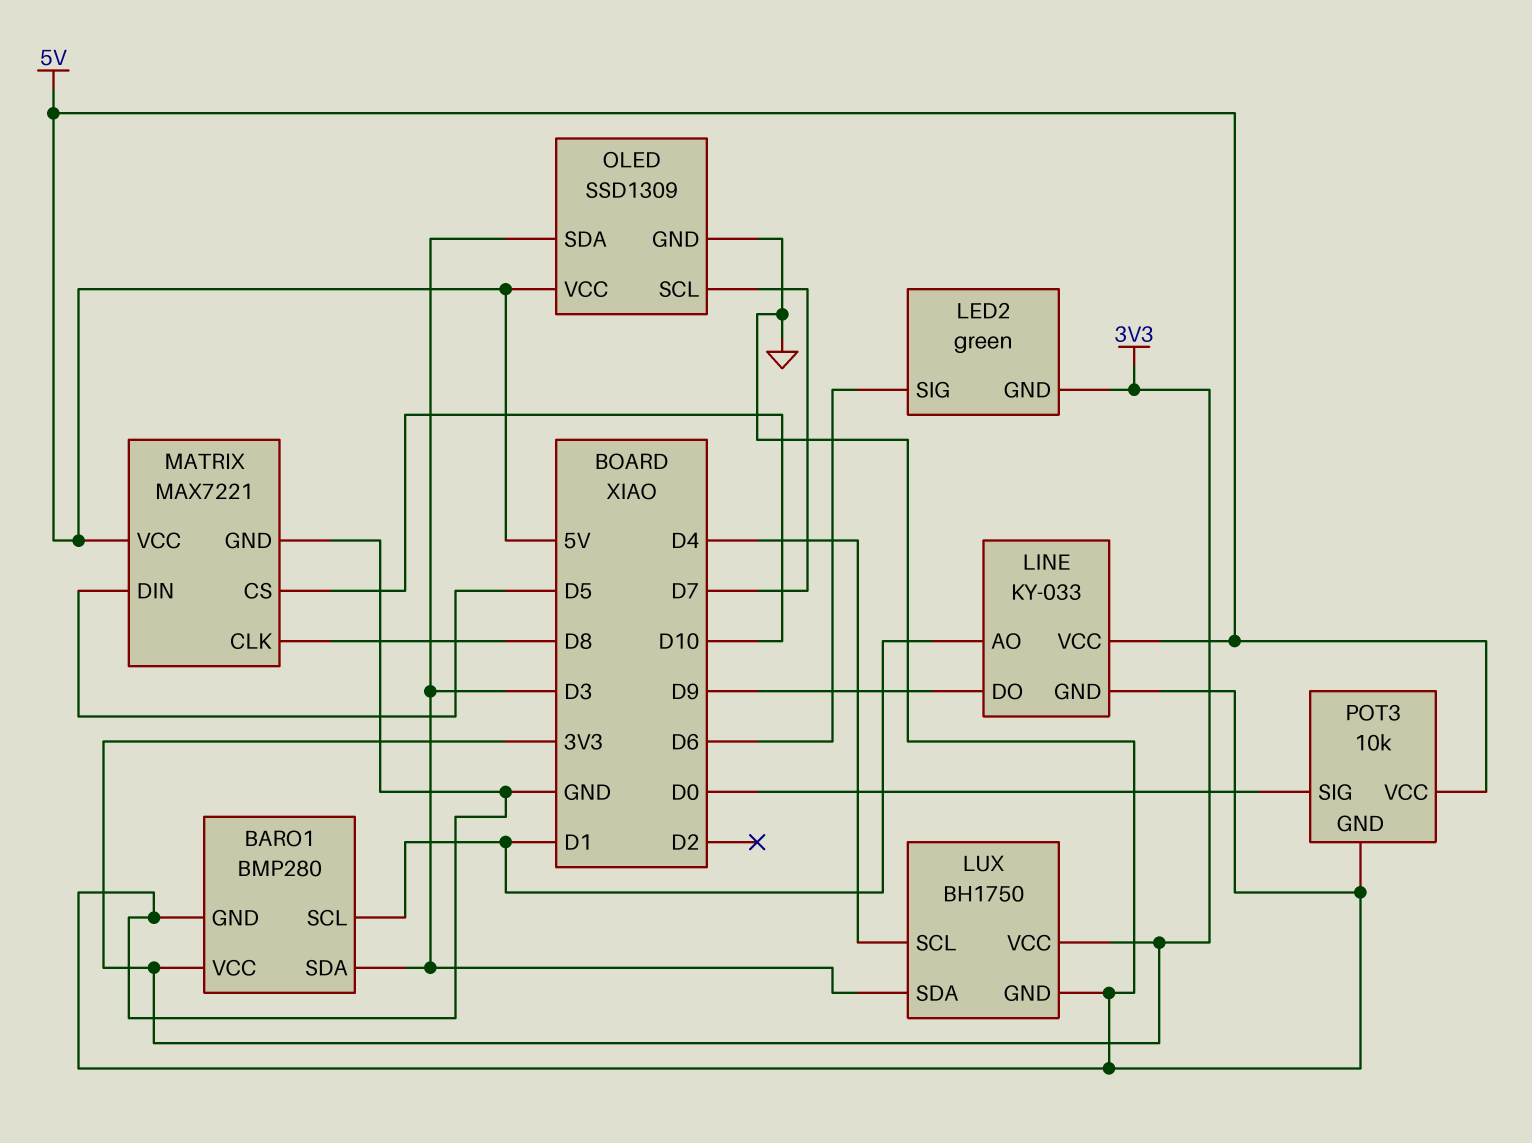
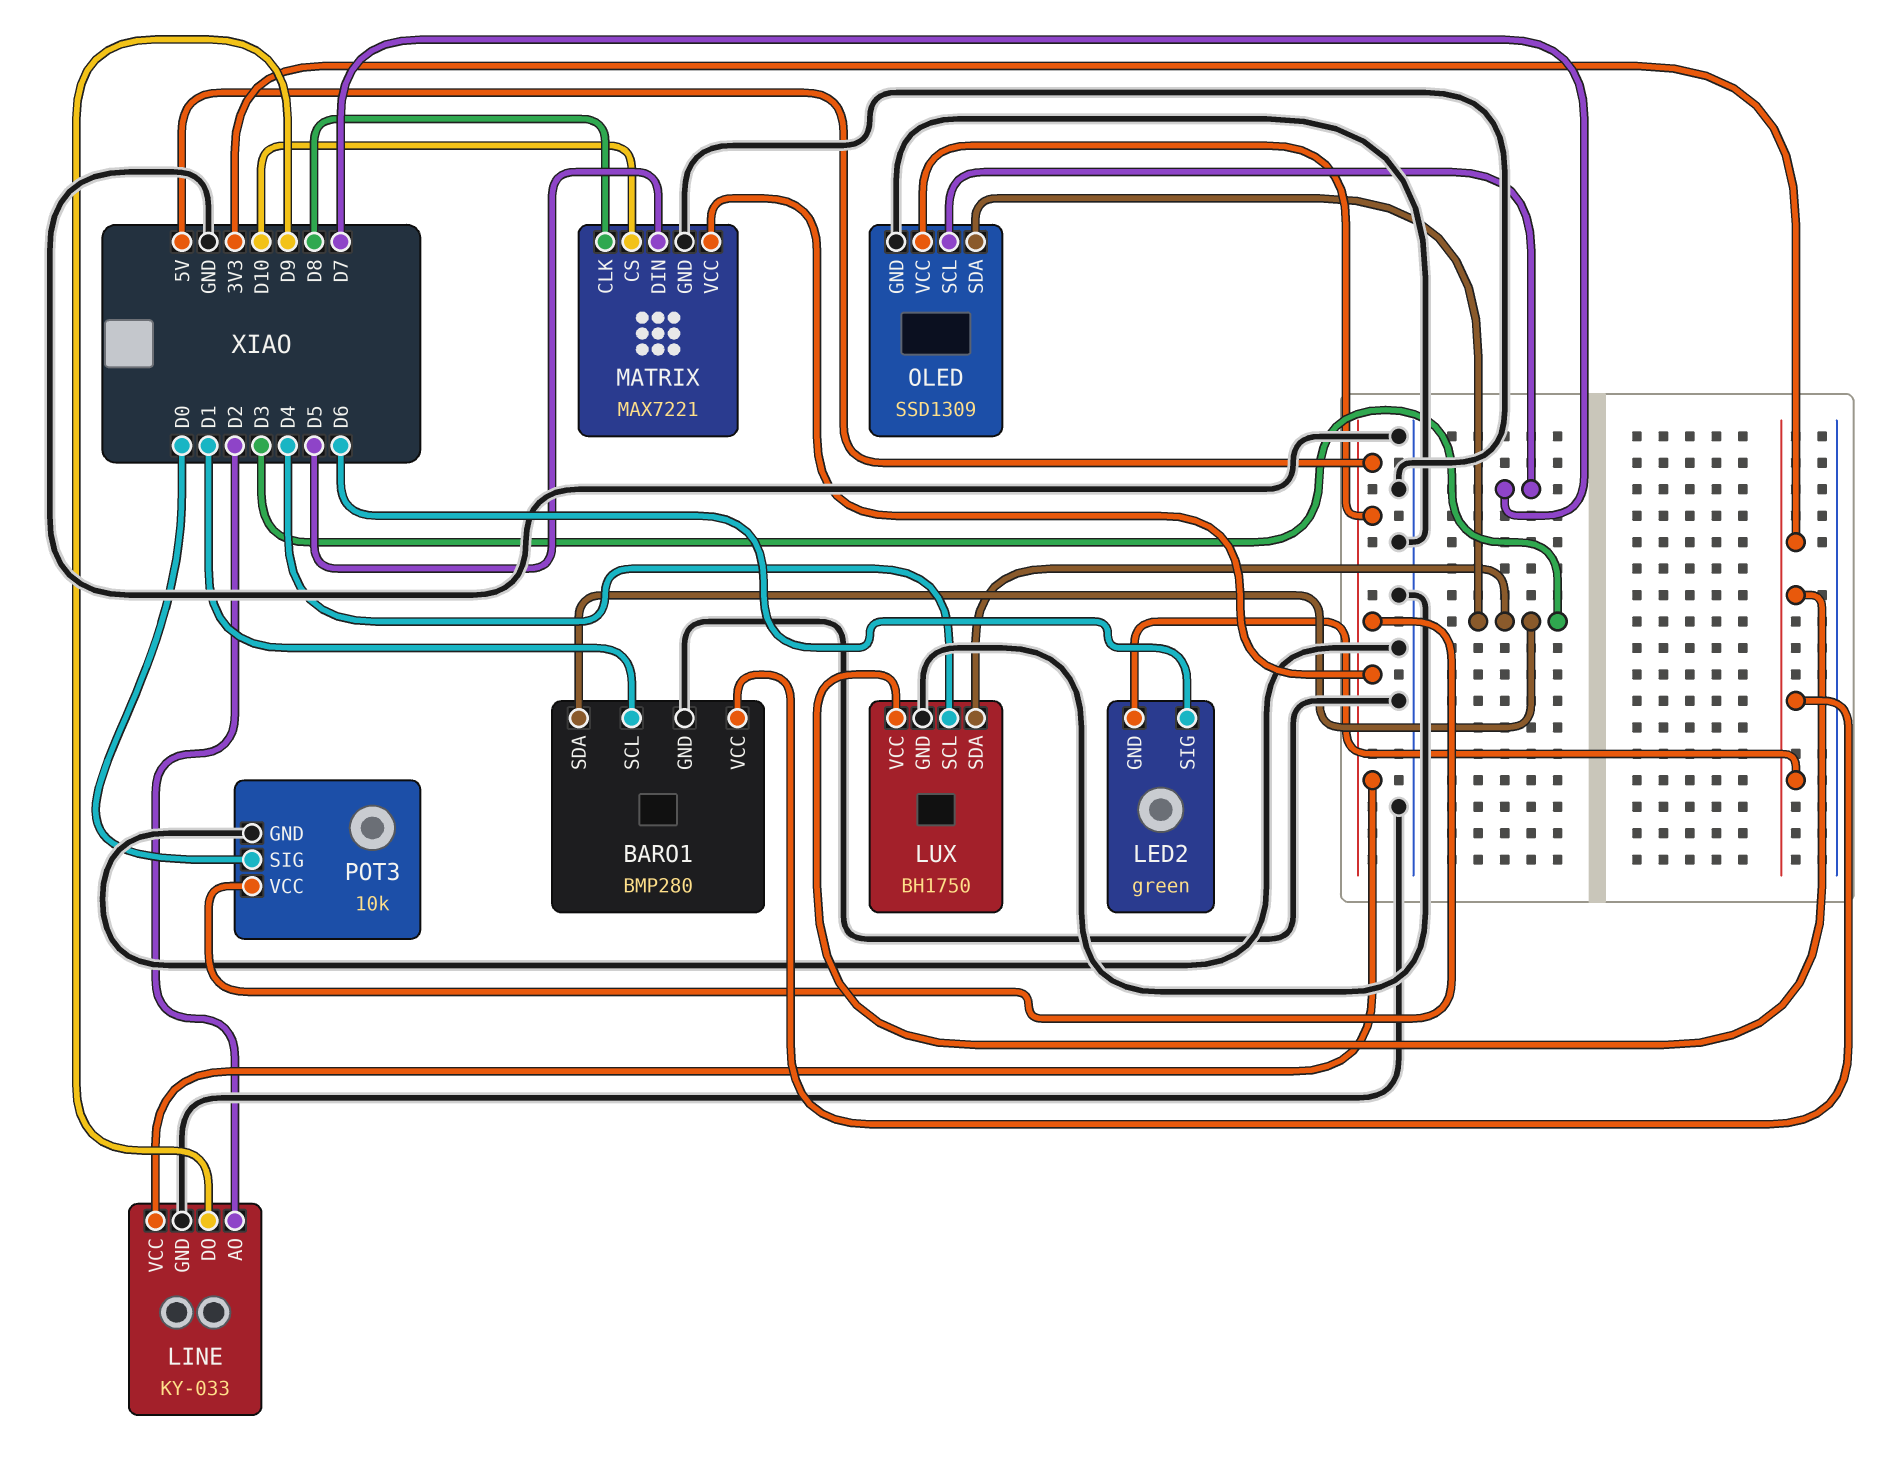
LINE pin AO: D1 -> D2

